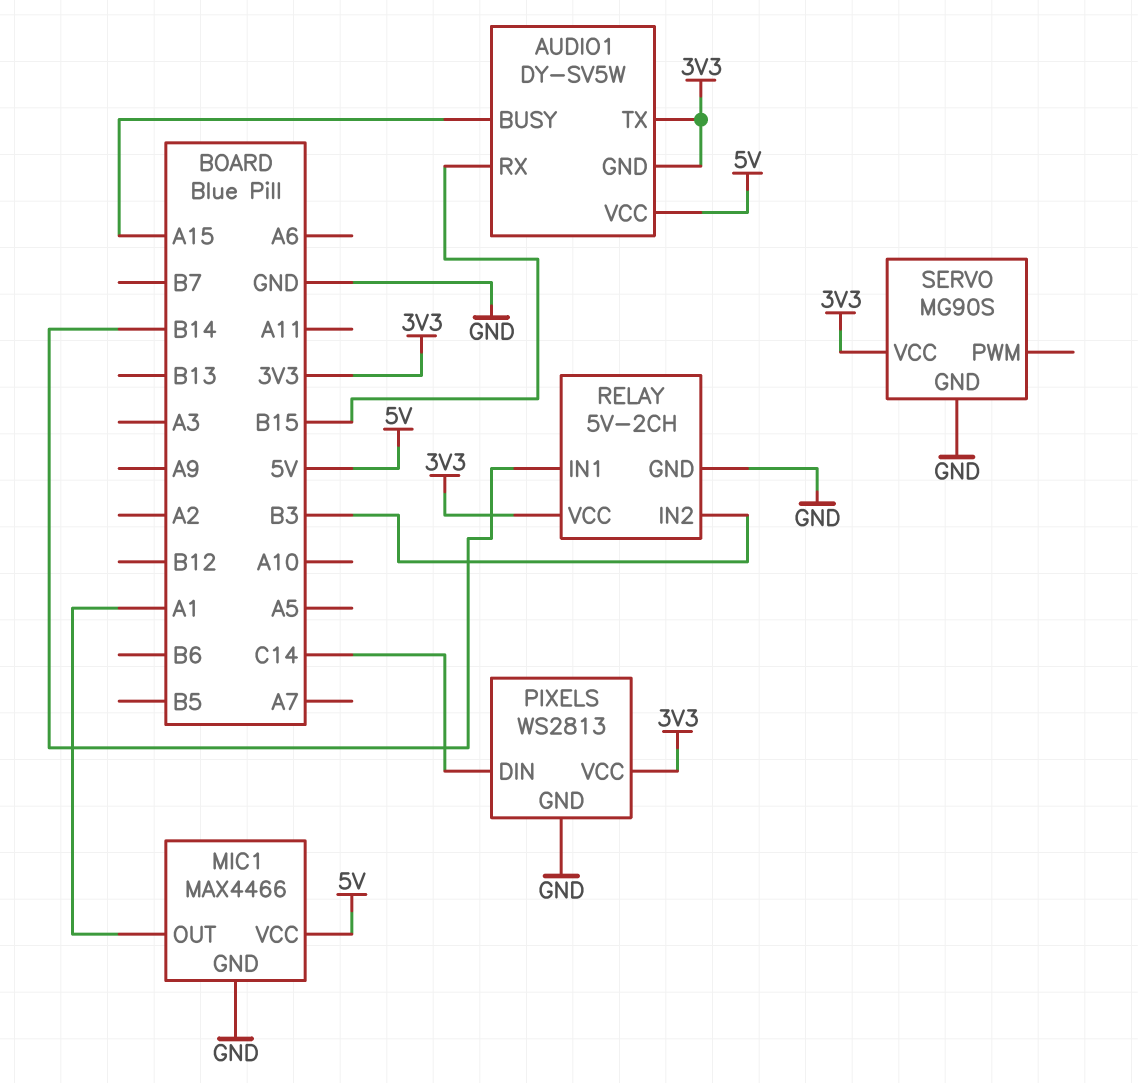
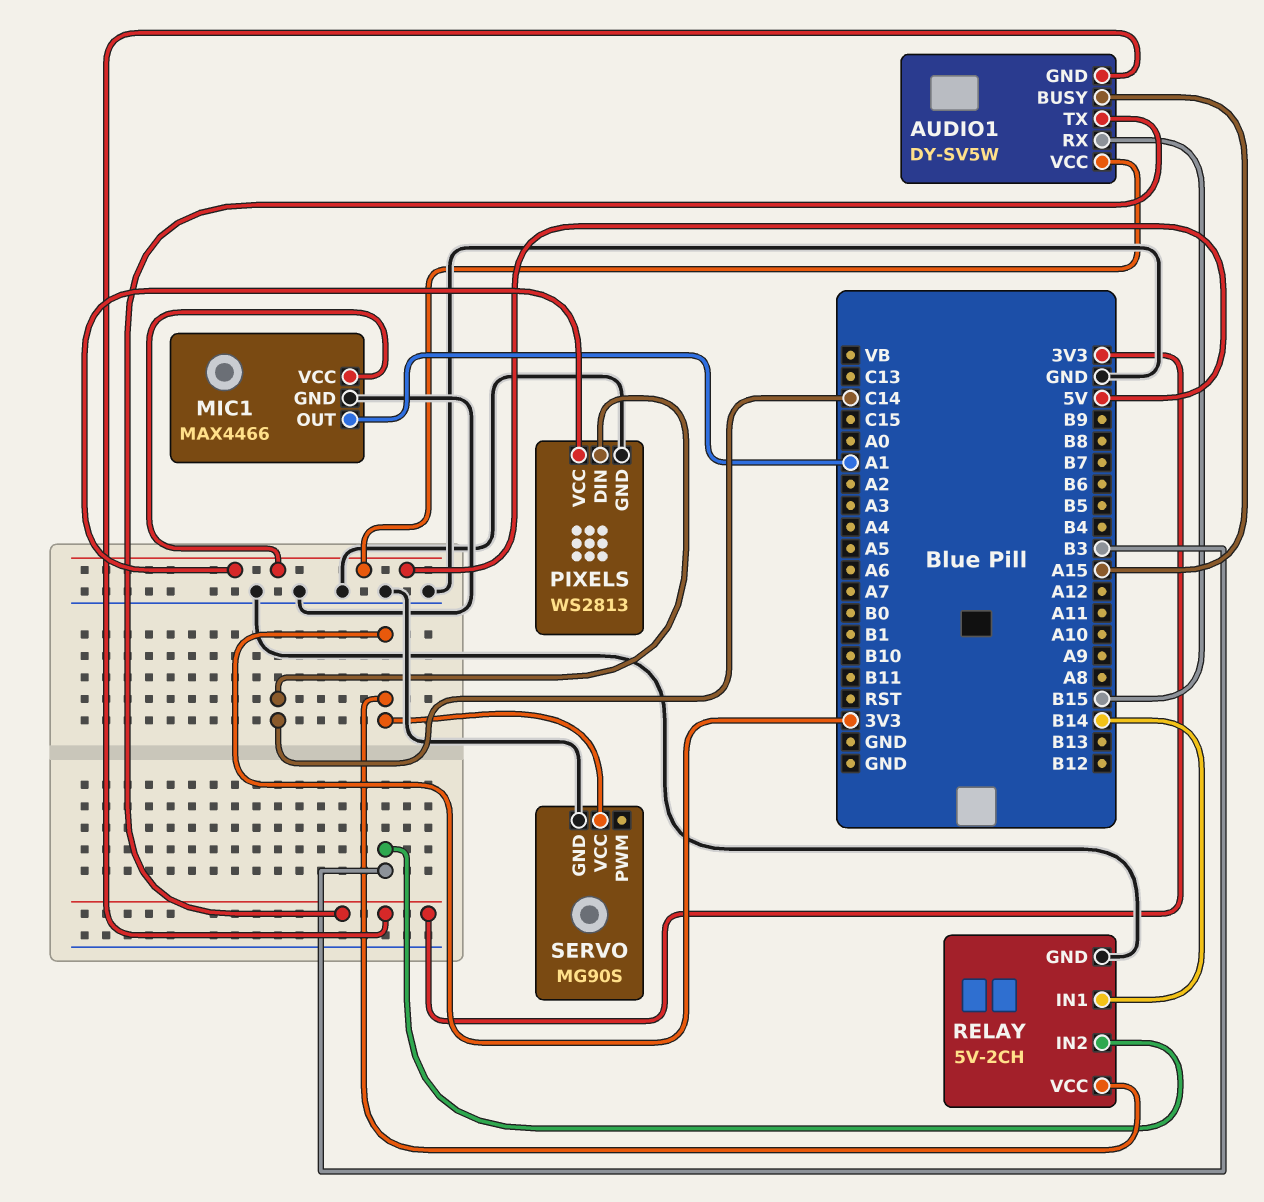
PIXELS pin VCC: 3V3 -> 5V

